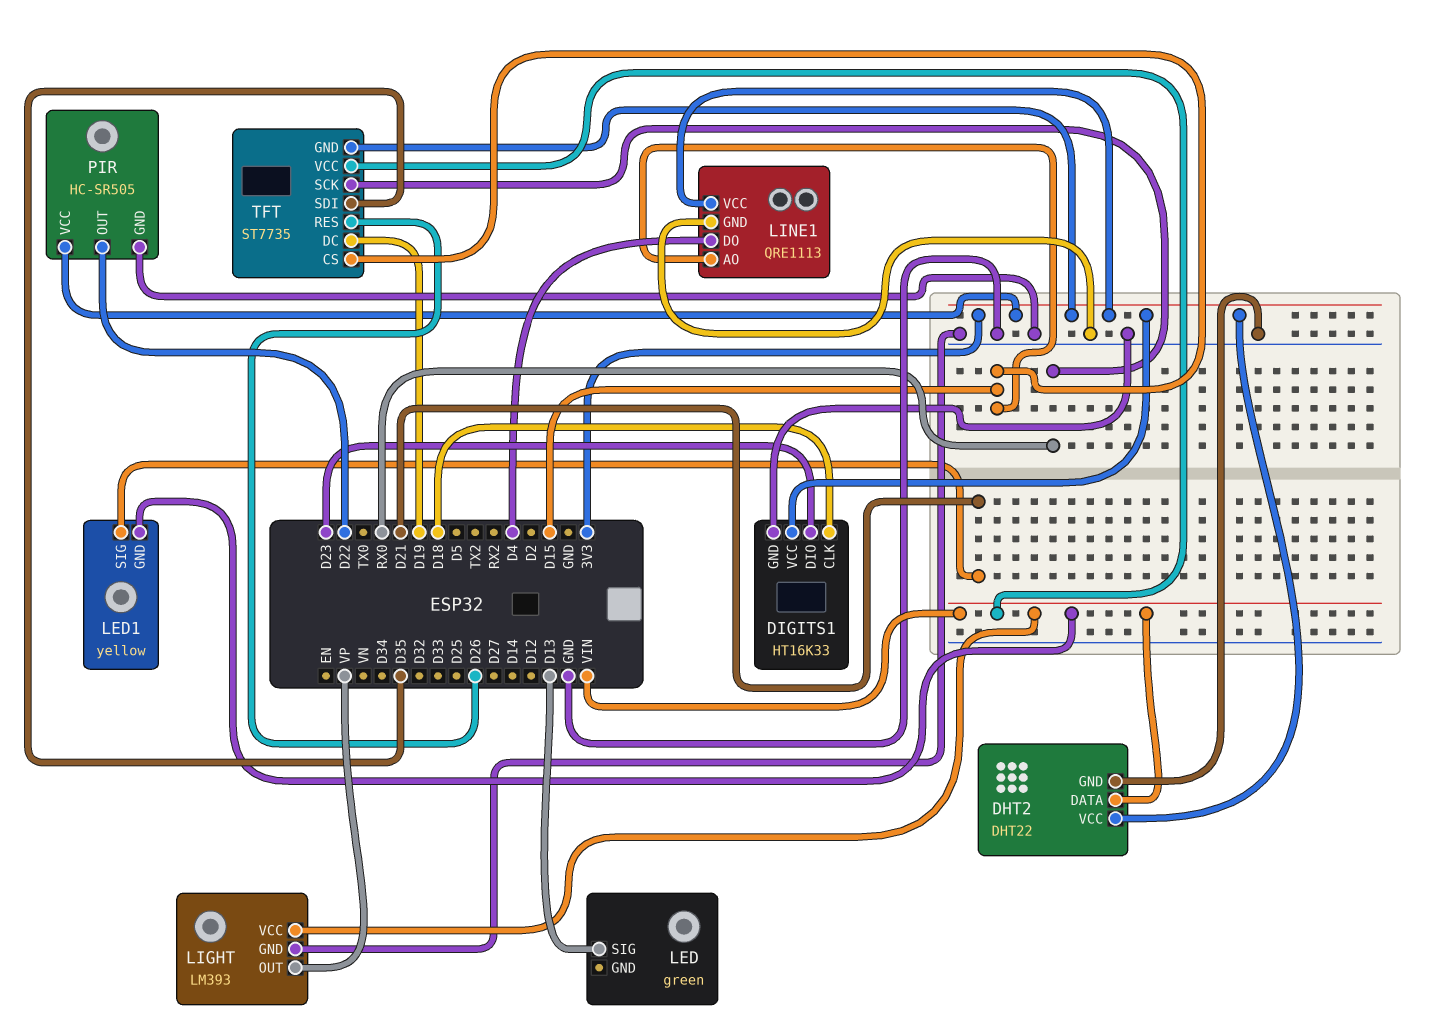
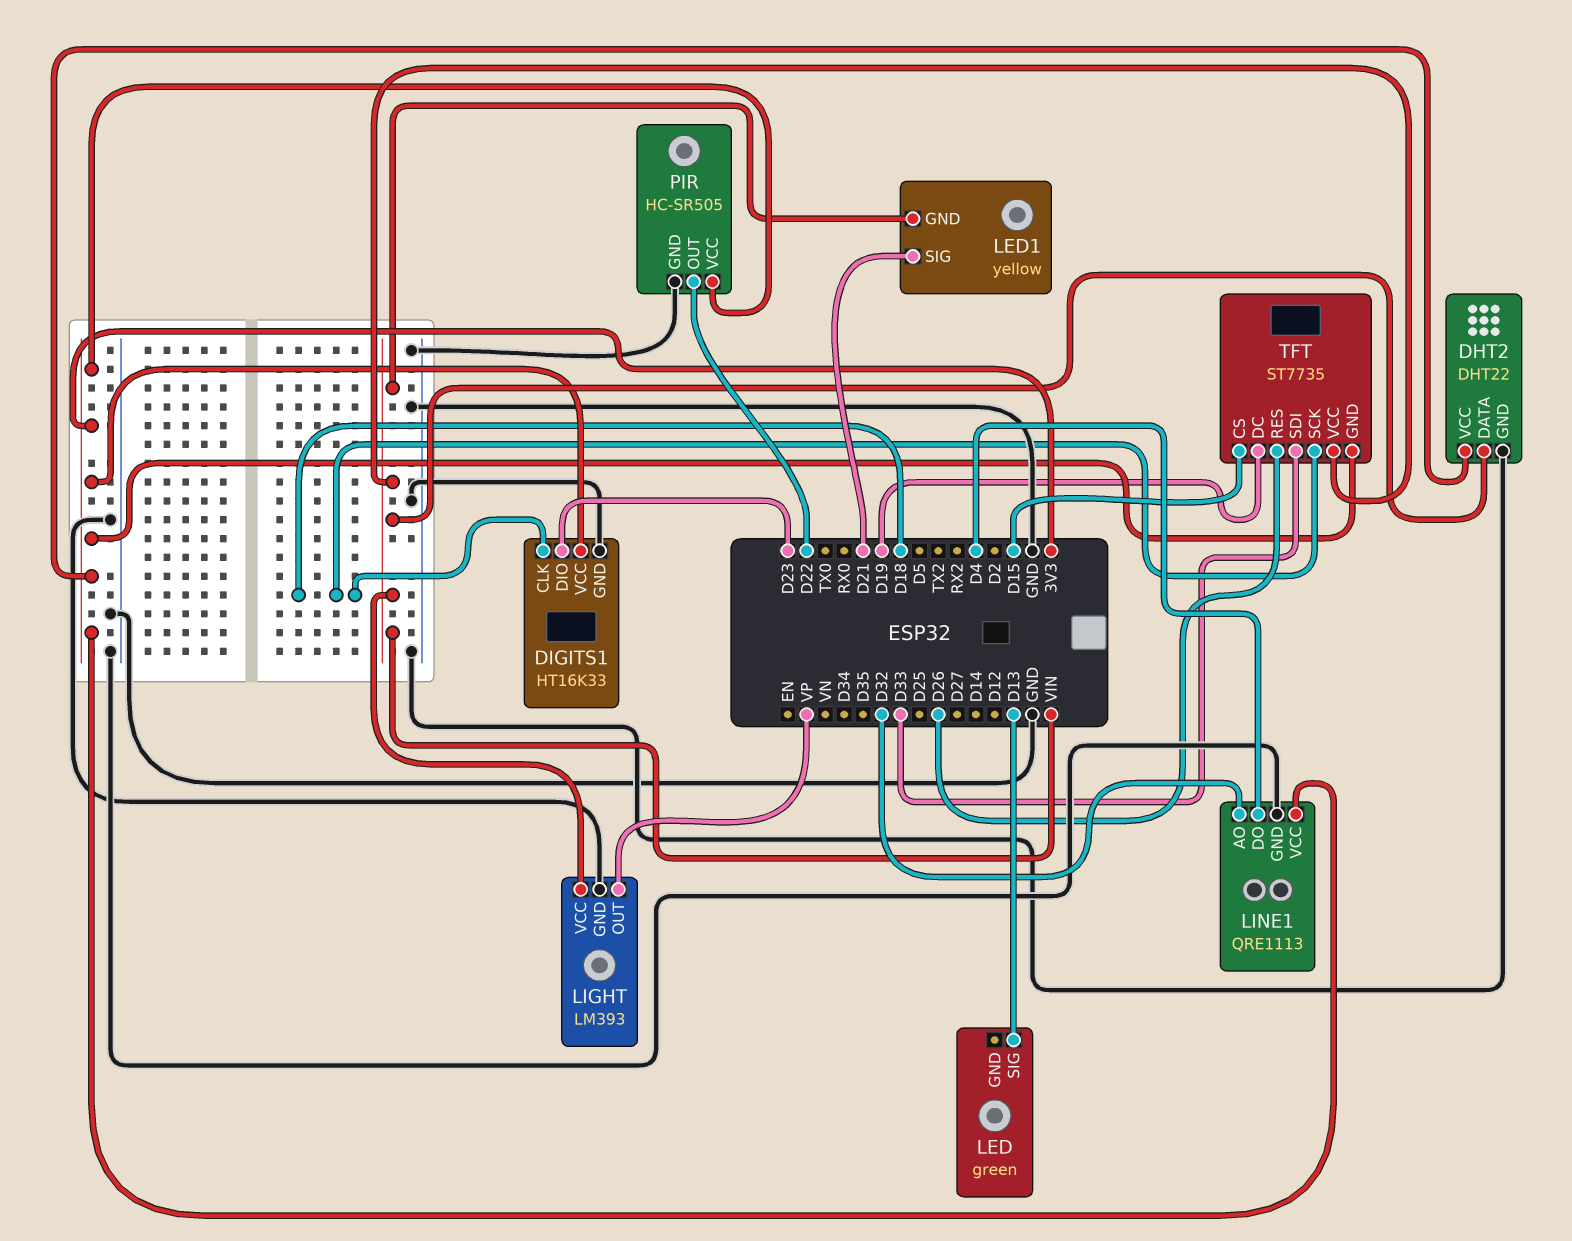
LINE1 pin AO: D15 -> D32
TFT pin SCK: RX0 -> D18
TFT pin SDI: D35 -> D33

